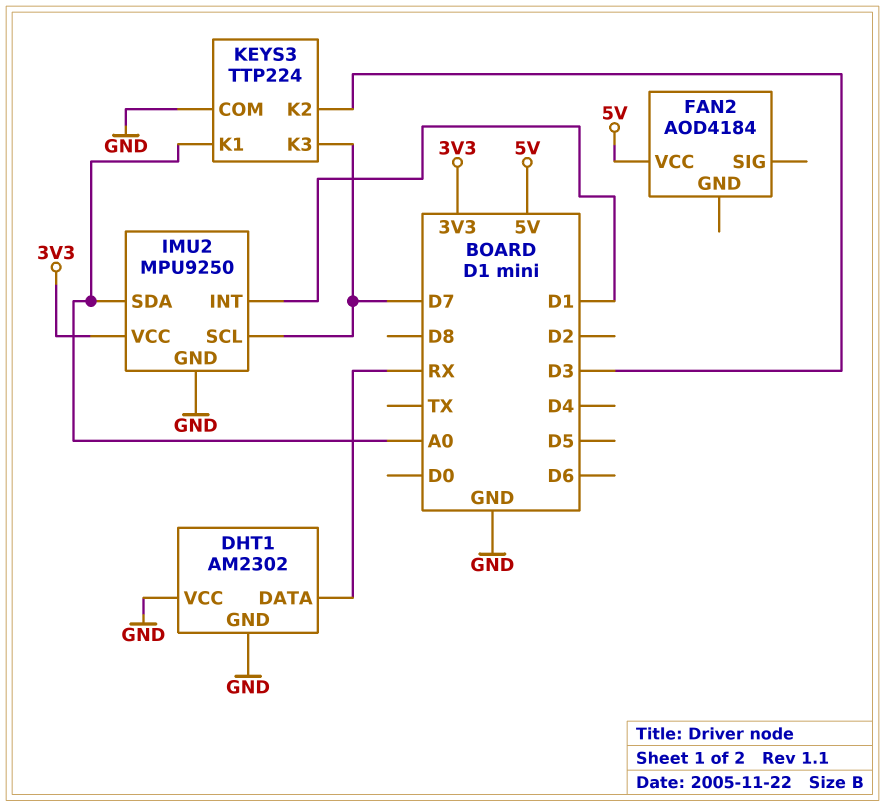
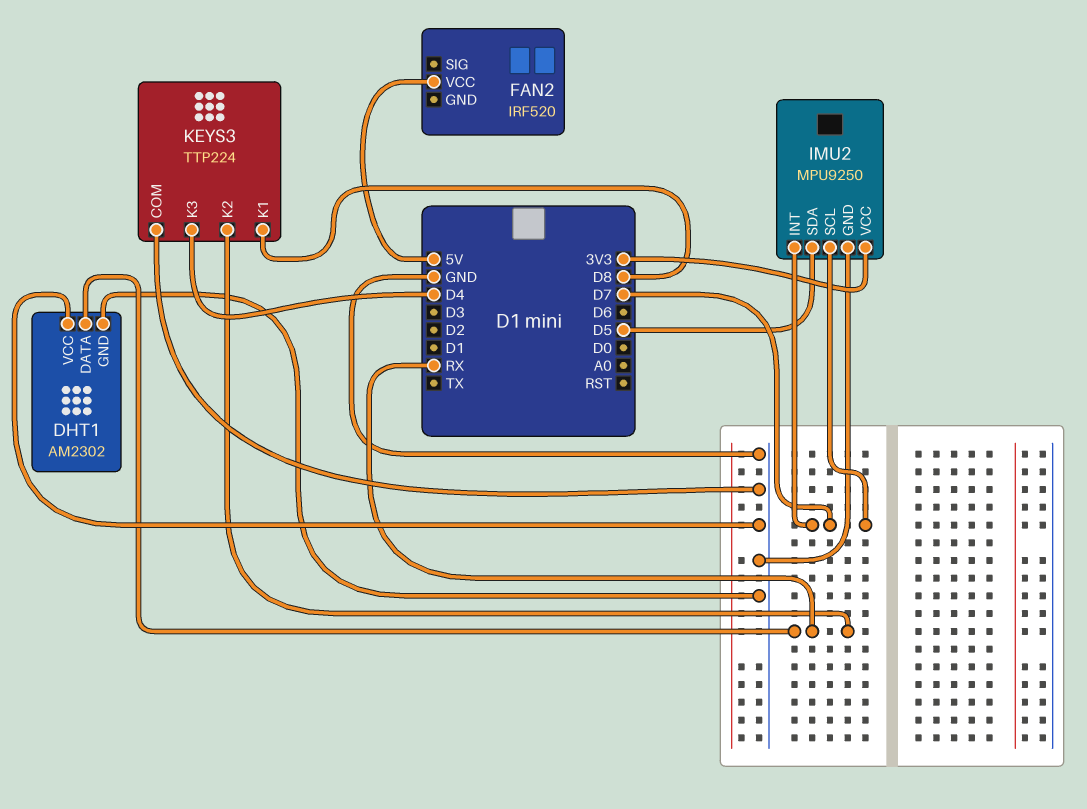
FAN2: AOD4184 -> IRF520
IMU2 pin INT: D1 -> D7
IMU2 pin SDA: A0 -> D5
KEYS3 pin K1: A0 -> D8
KEYS3 pin K2: D3 -> RX
KEYS3 pin K3: D7 -> D4

